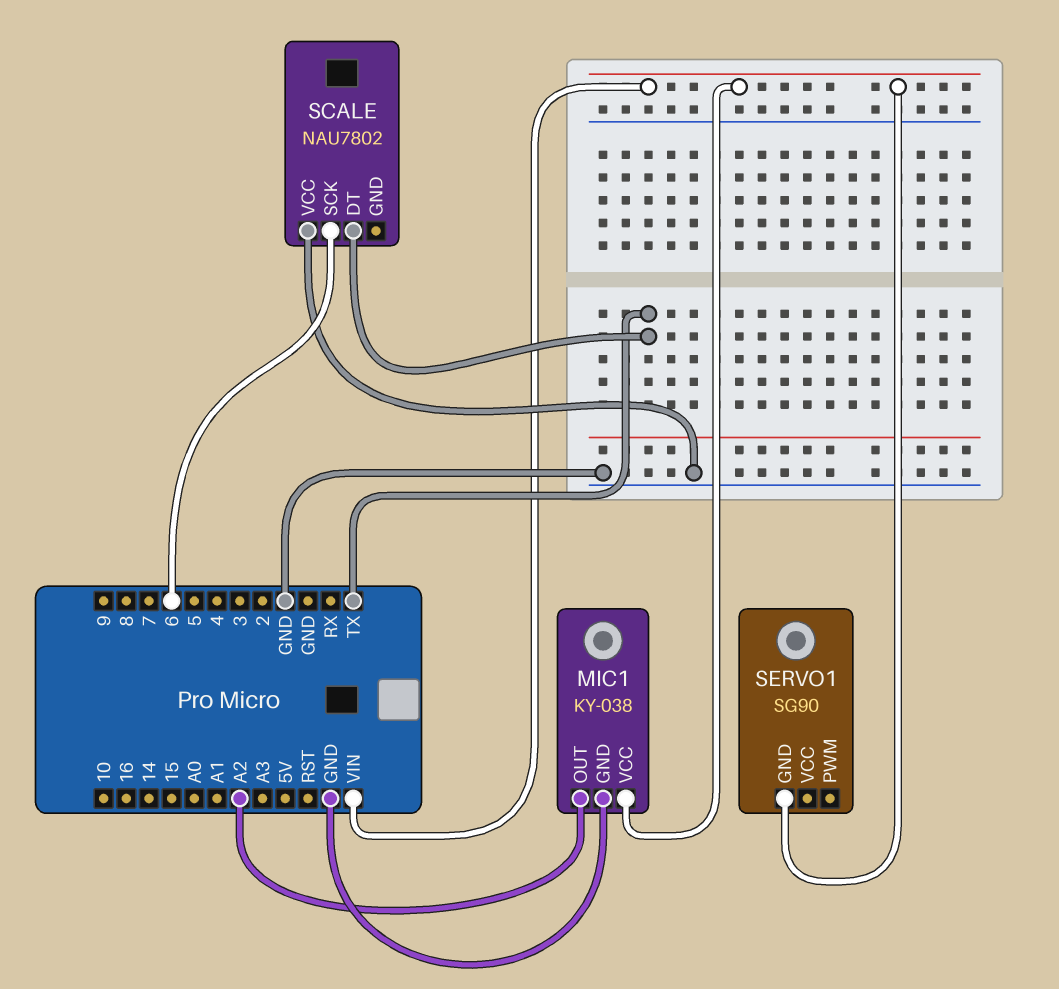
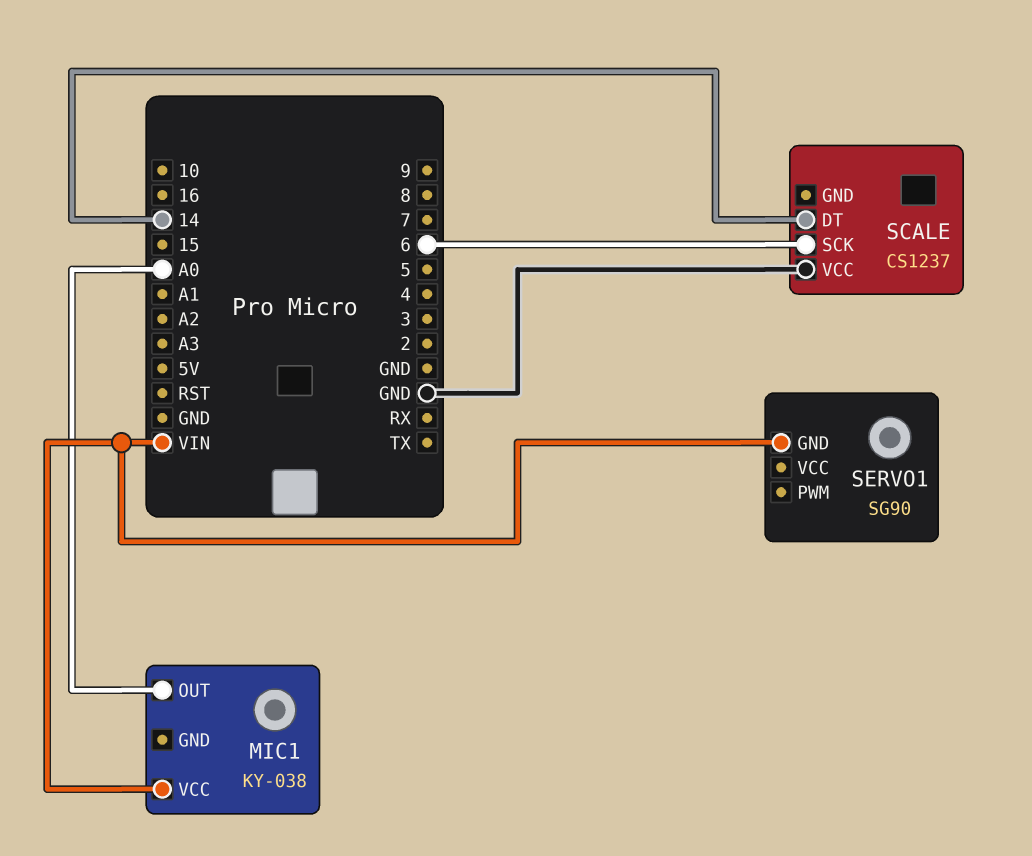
MIC1 pin GND: GND -> none
MIC1 pin OUT: A2 -> A0
SCALE: NAU7802 -> CS1237
SCALE pin DT: TX -> 14

